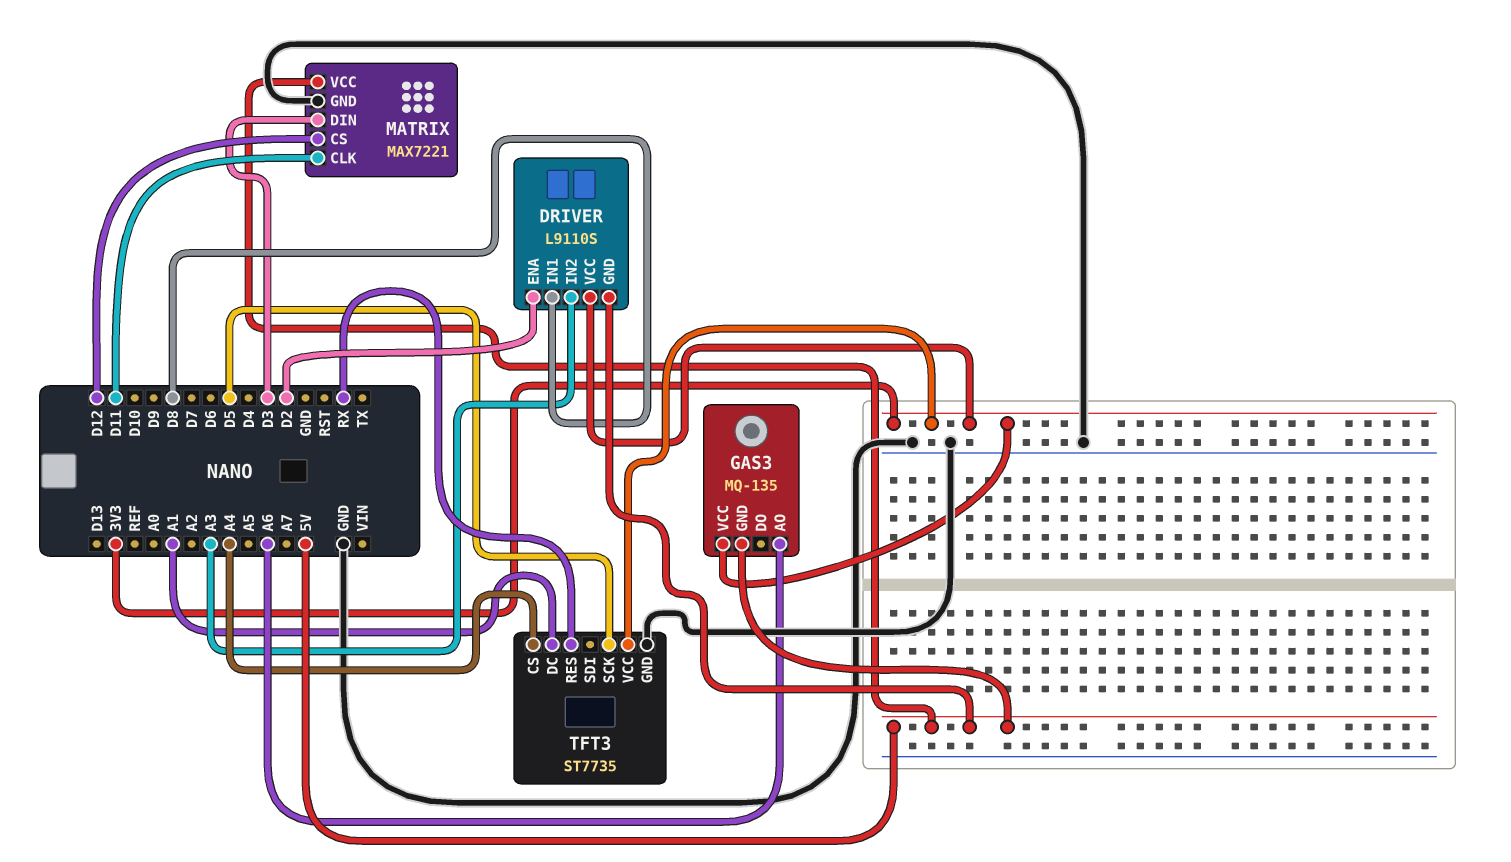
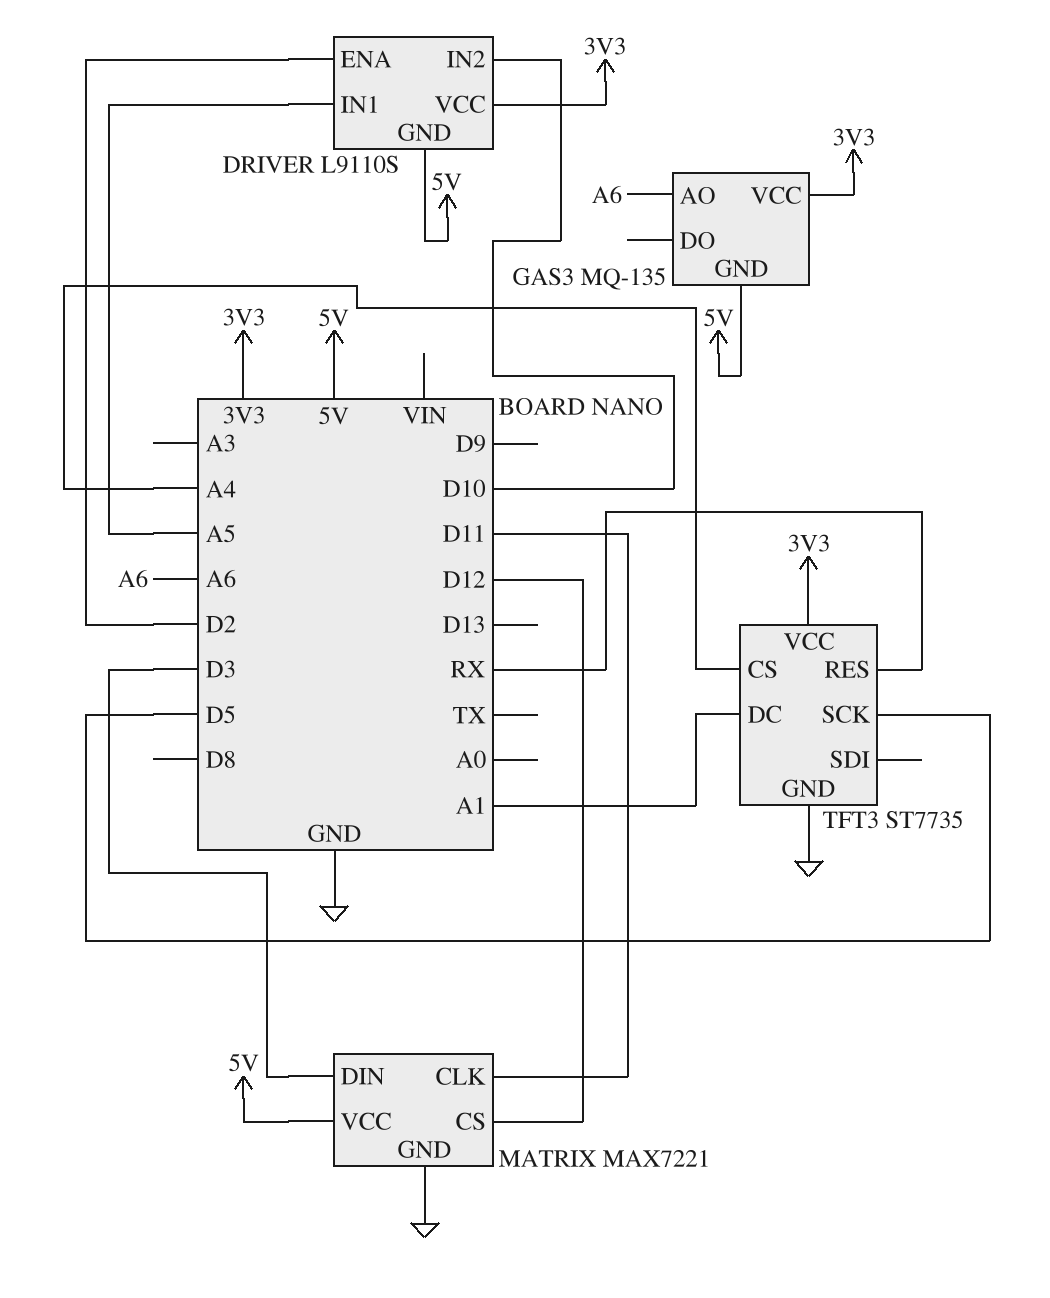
DRIVER pin IN1: D8 -> A5
DRIVER pin IN2: A3 -> D10

